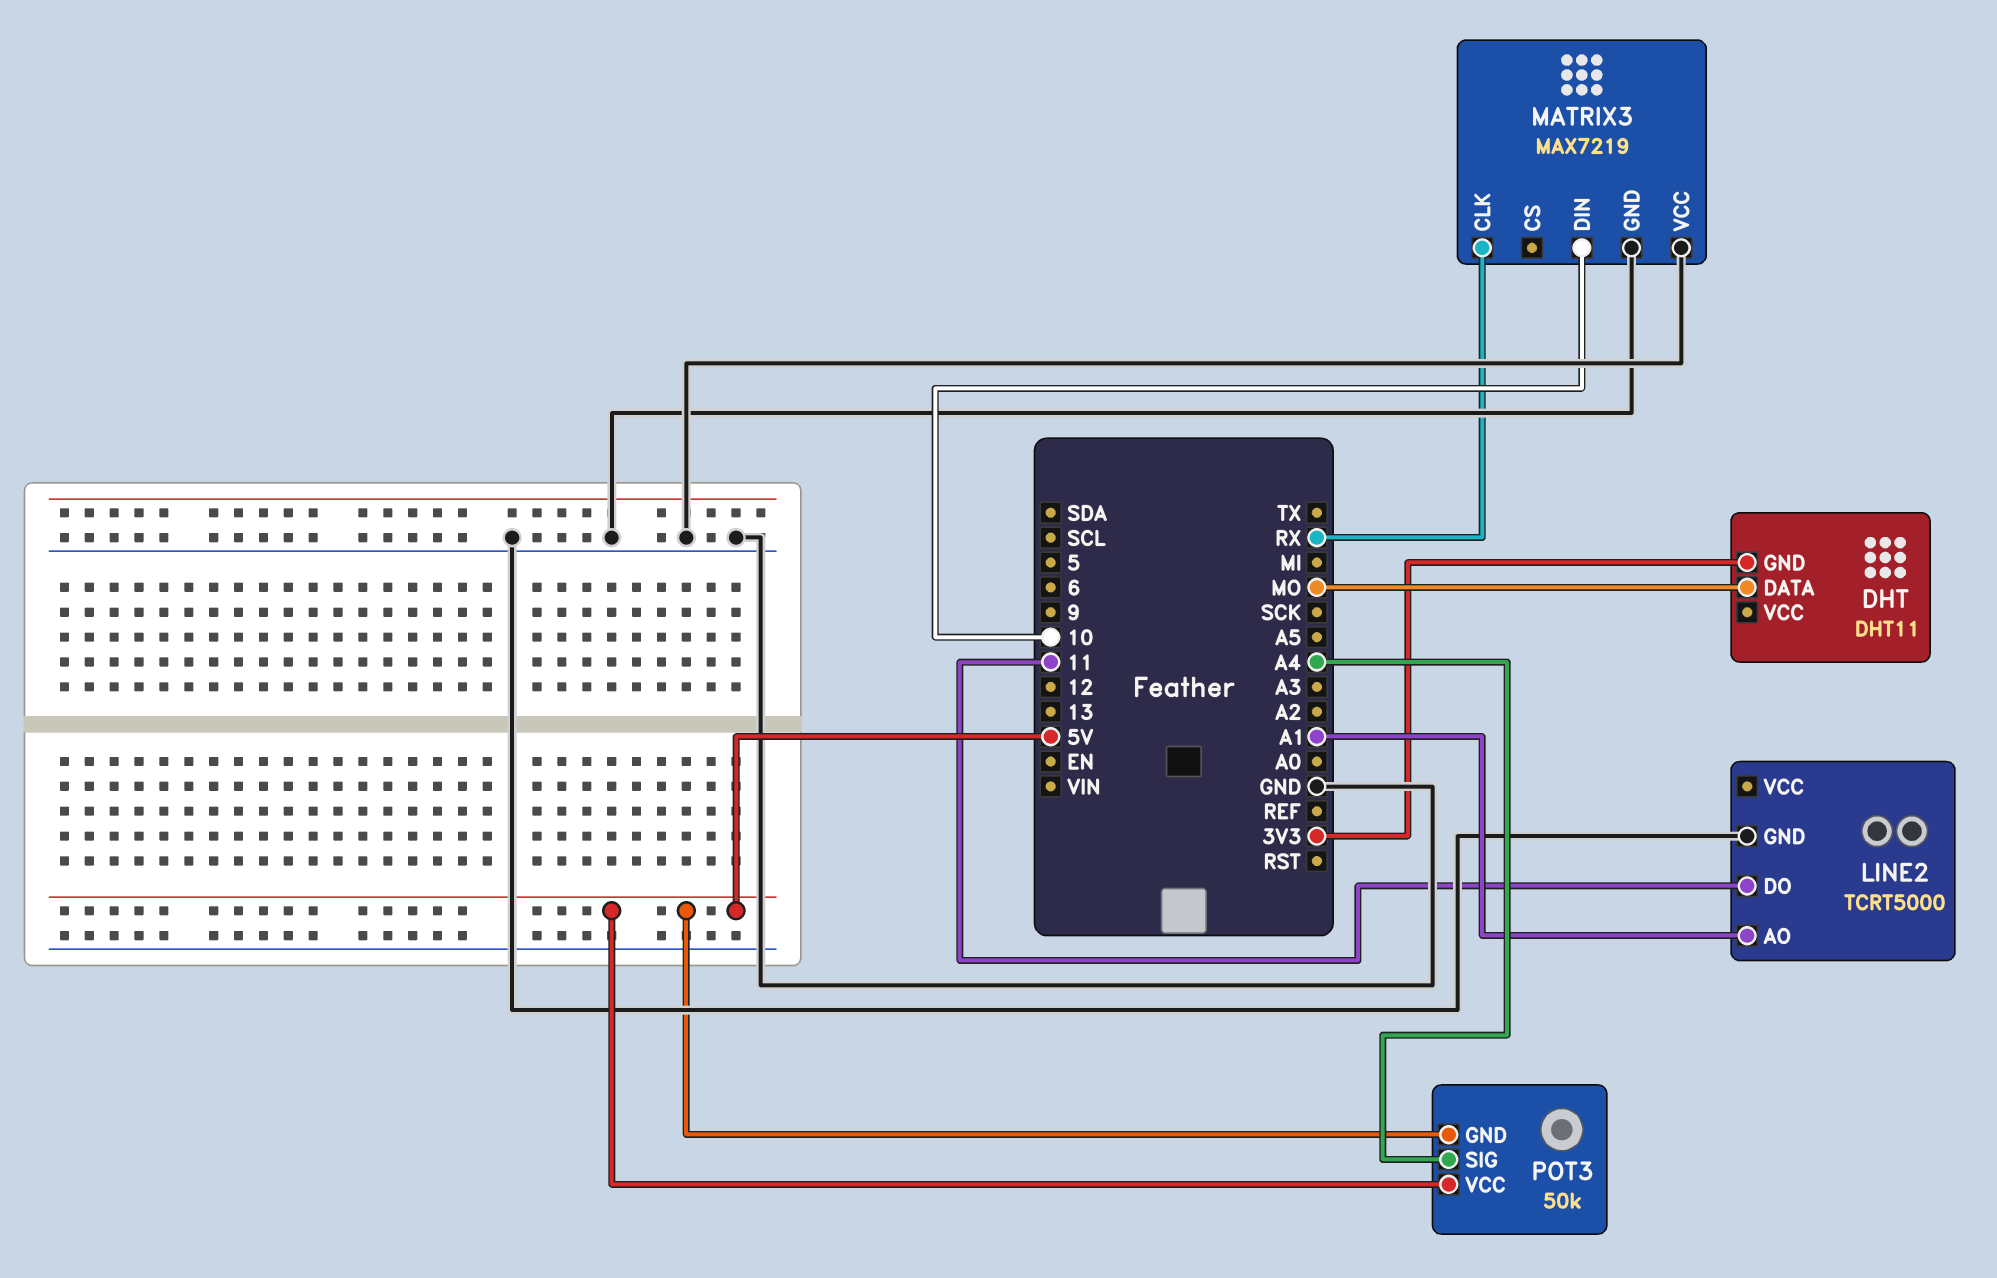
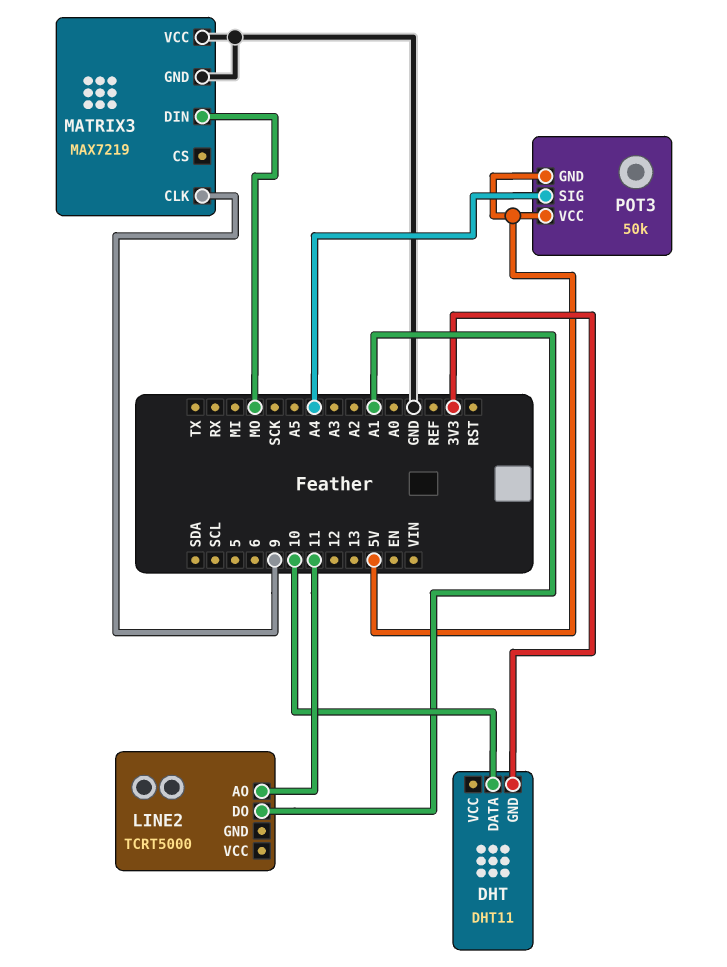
DHT pin DATA: MO -> 10
LINE2 pin AO: A1 -> 11
LINE2 pin DO: 11 -> A1
LINE2 pin GND: GND -> none
MATRIX3 pin CLK: RX -> 9
MATRIX3 pin DIN: 10 -> MO

